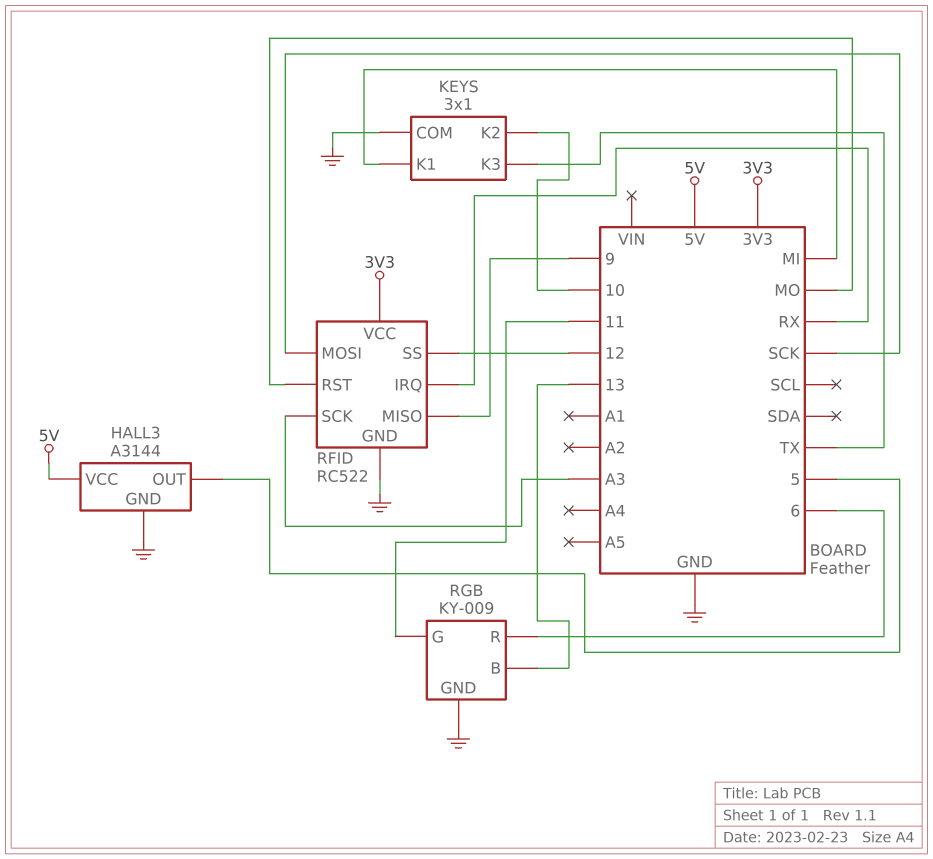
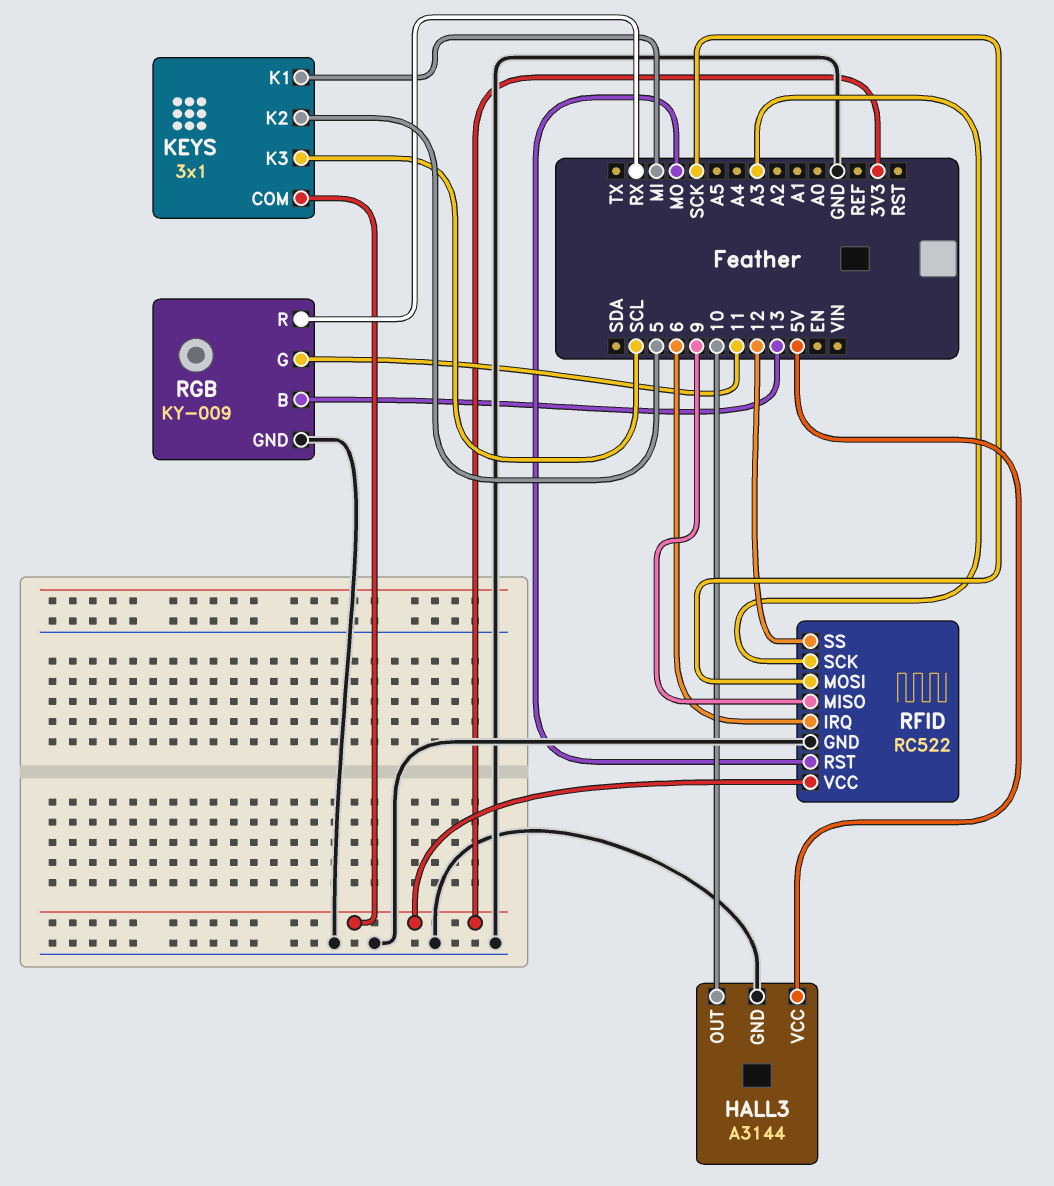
HALL3 pin OUT: 5 -> 10
KEYS pin COM: GND -> 3V3
KEYS pin K2: 10 -> 5
KEYS pin K3: TX -> SCL
RFID pin IRQ: RX -> 6
RGB pin R: 6 -> RX

